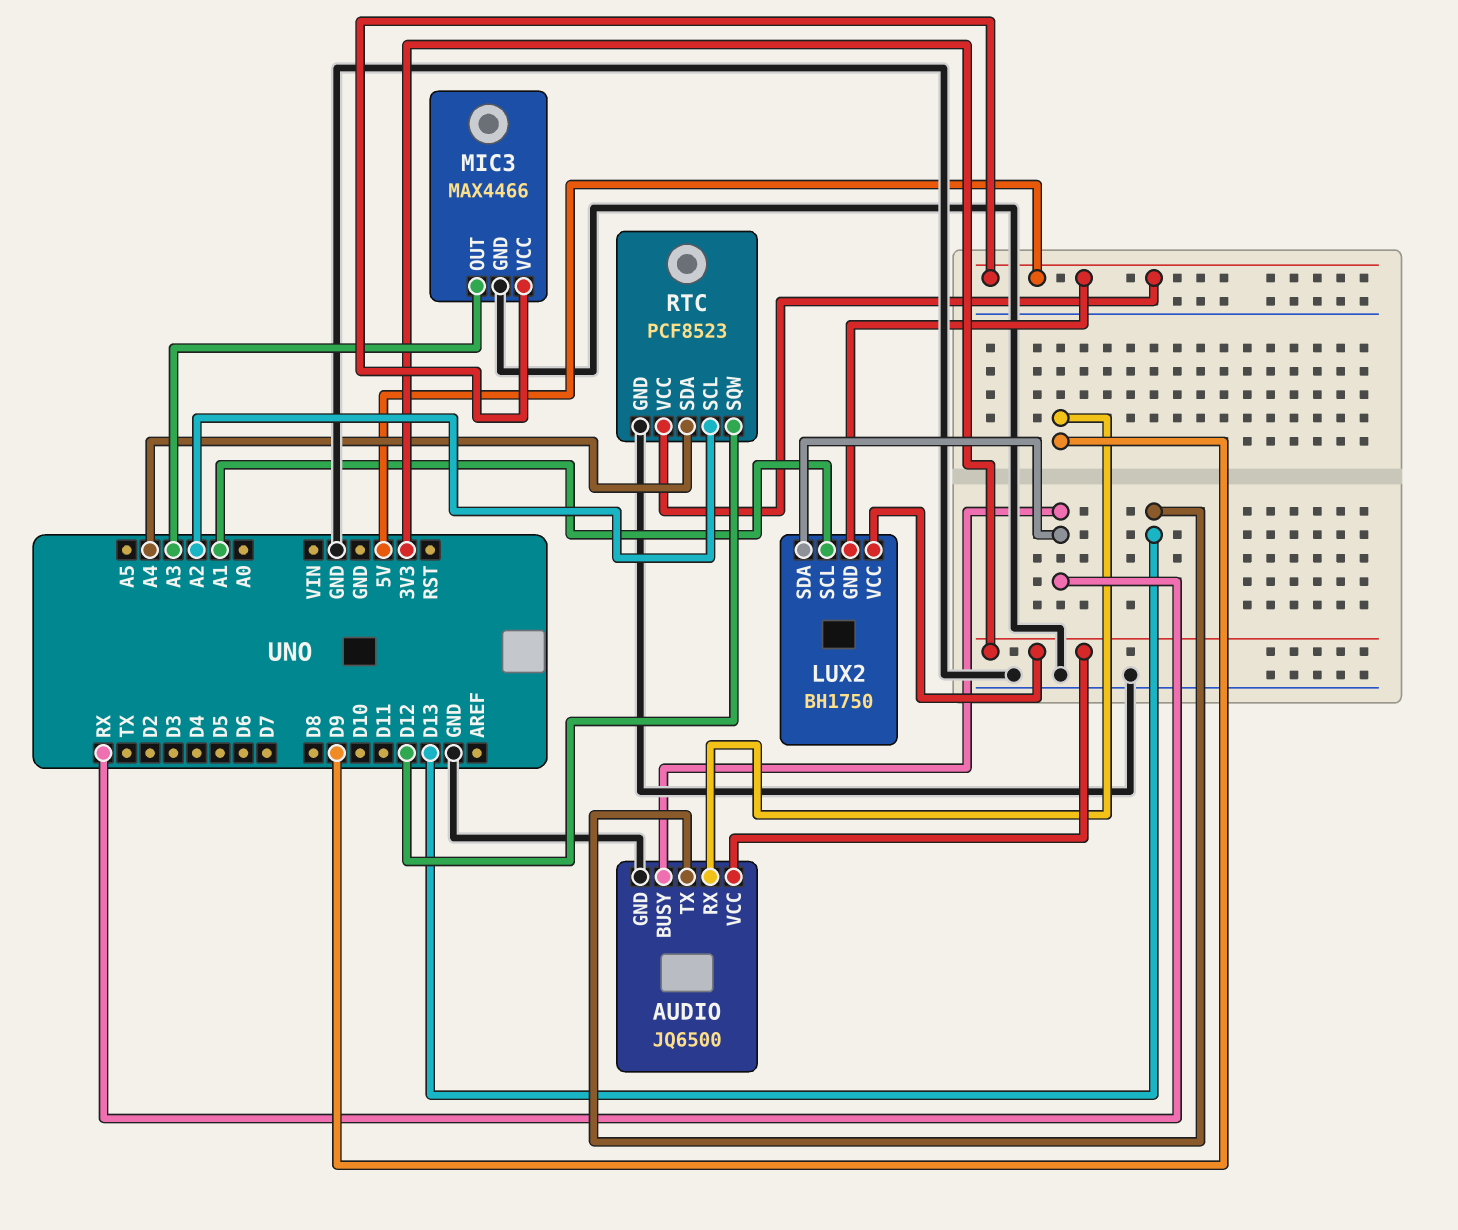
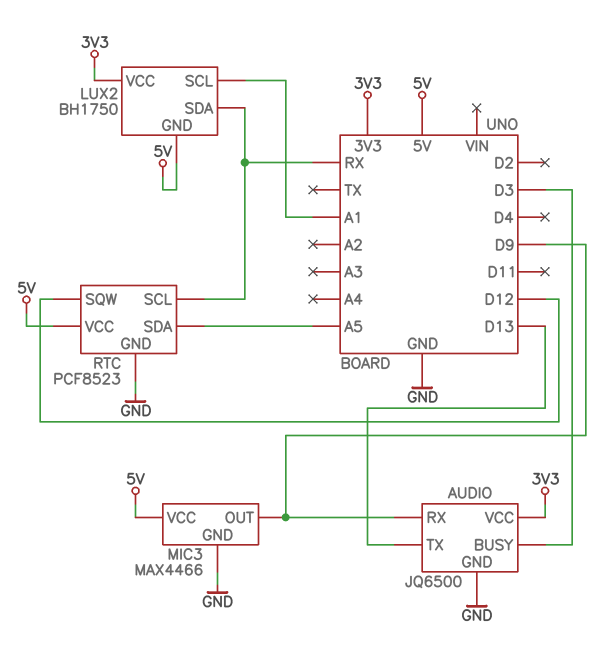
AUDIO pin BUSY: RX -> D3
MIC3 pin OUT: A3 -> D9
RTC pin SCL: A2 -> RX
RTC pin SDA: A4 -> A5

